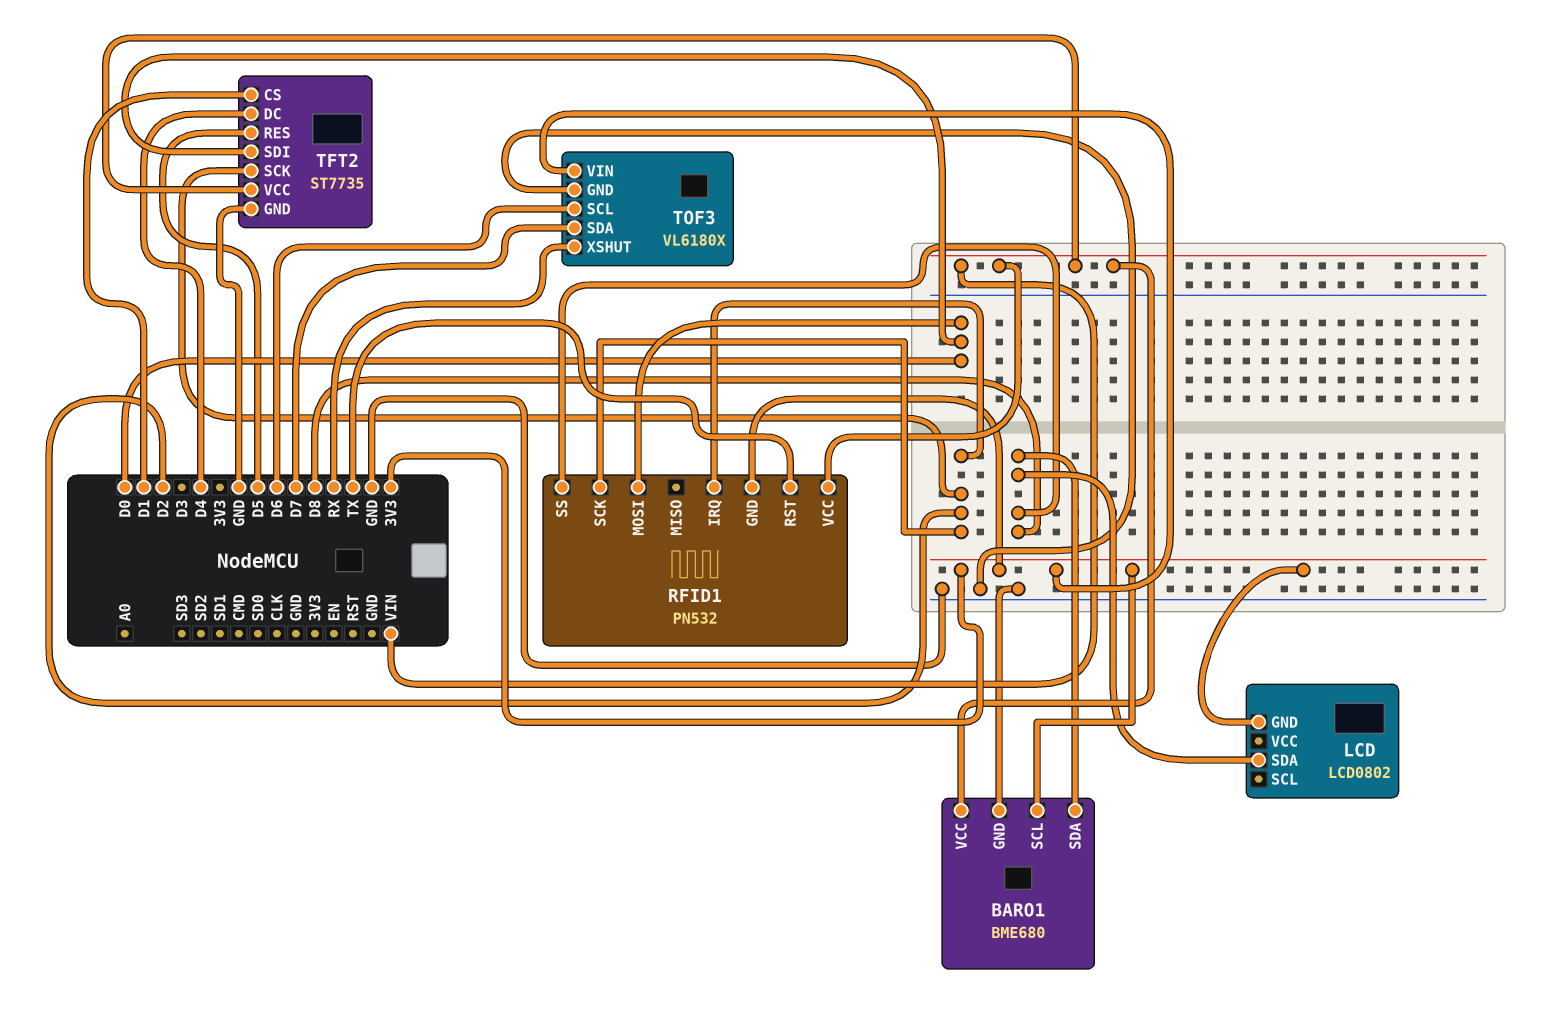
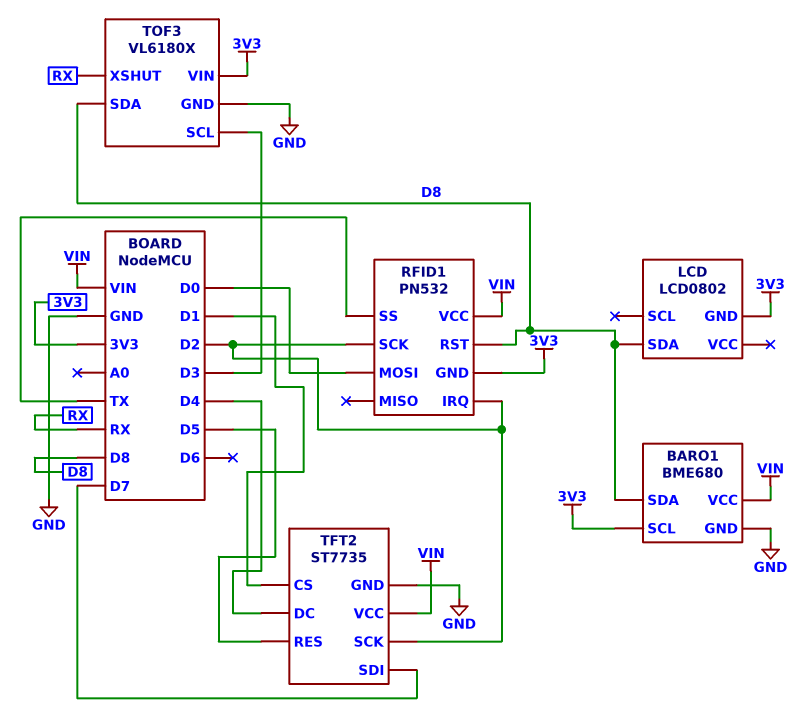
RFID1 pin RST: TX -> D8
RFID1 pin SS: D8 -> TX
TFT2 pin SDI: D0 -> D7
TOF3 pin SCL: D6 -> D3
TOF3 pin SDA: D7 -> D8

